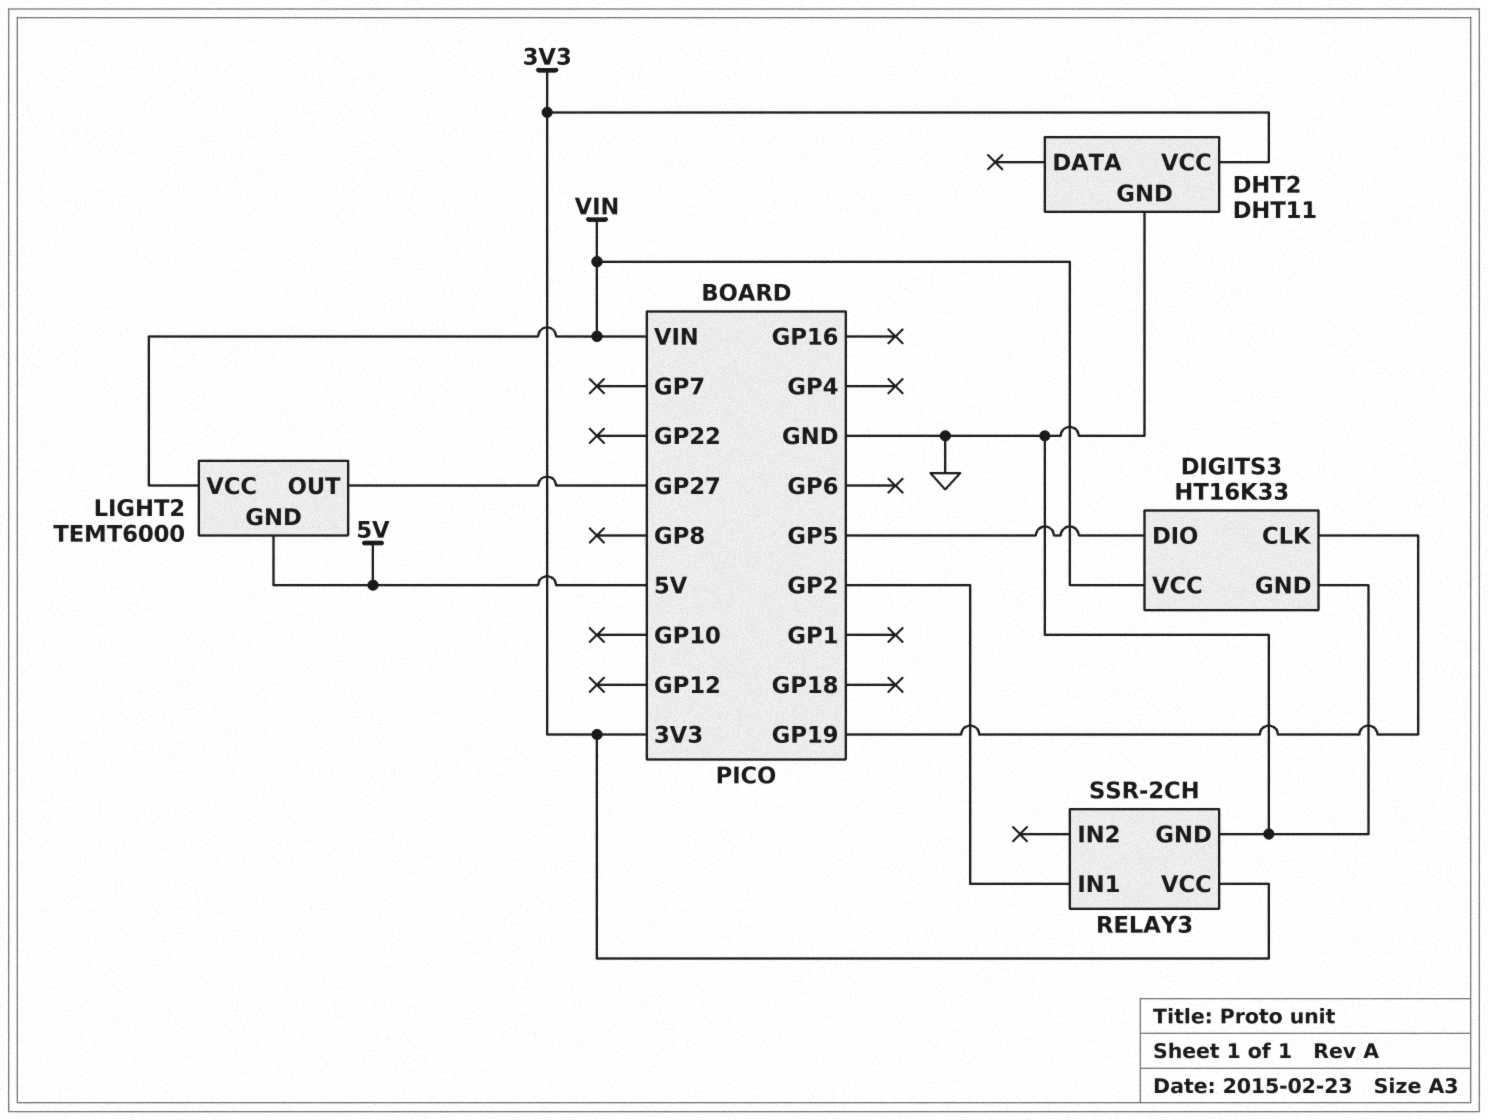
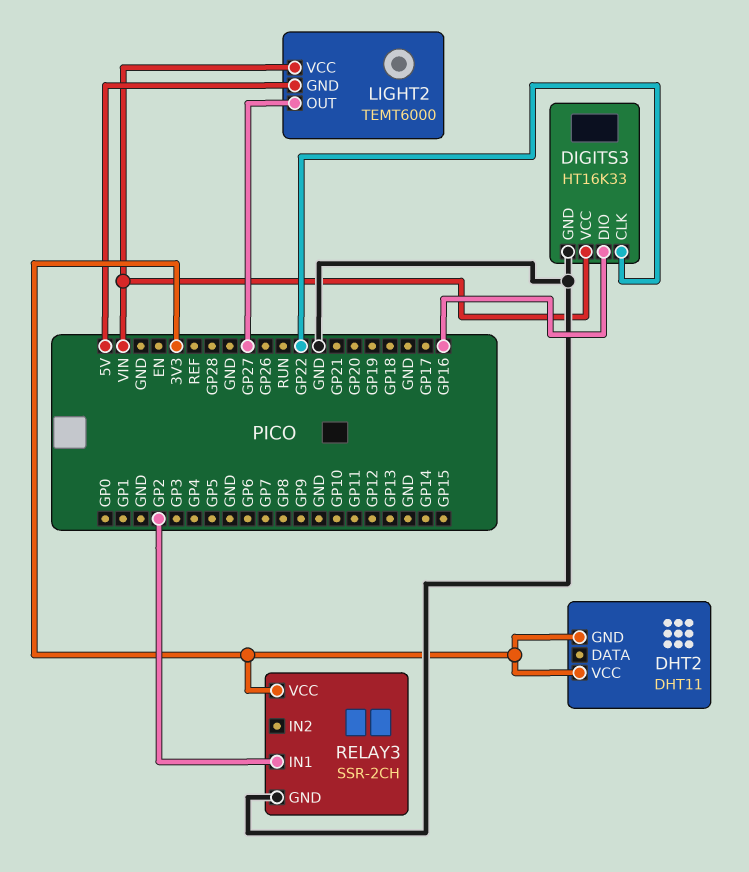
DHT2 pin GND: GND -> 3V3
DIGITS3 pin CLK: GP19 -> GP22
DIGITS3 pin DIO: GP5 -> GP16

